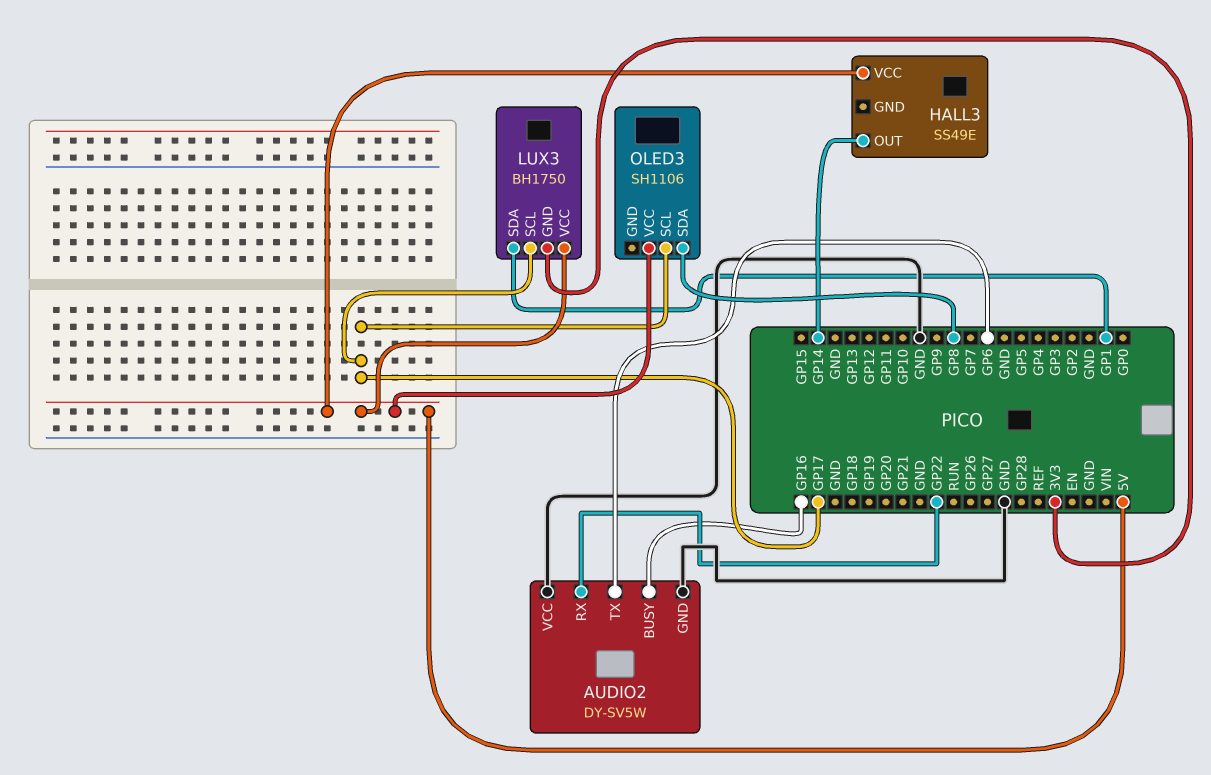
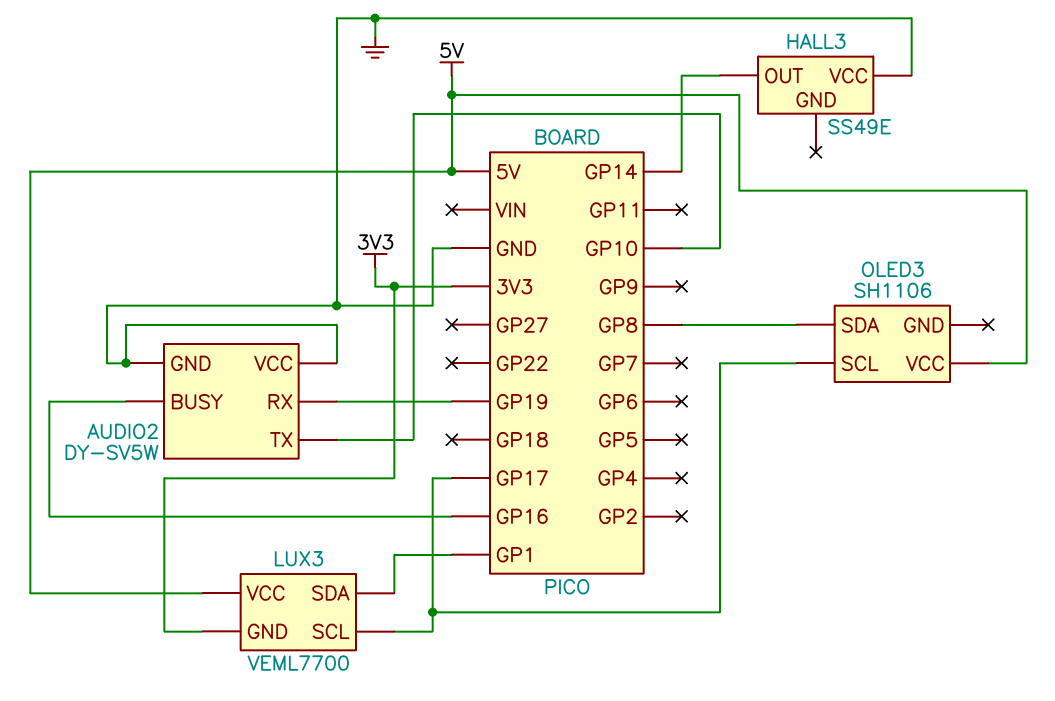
AUDIO2 pin RX: GP22 -> GP19
AUDIO2 pin TX: GP6 -> GP10
HALL3 pin VCC: 5V -> GND
LUX3: BH1750 -> VEML7700

